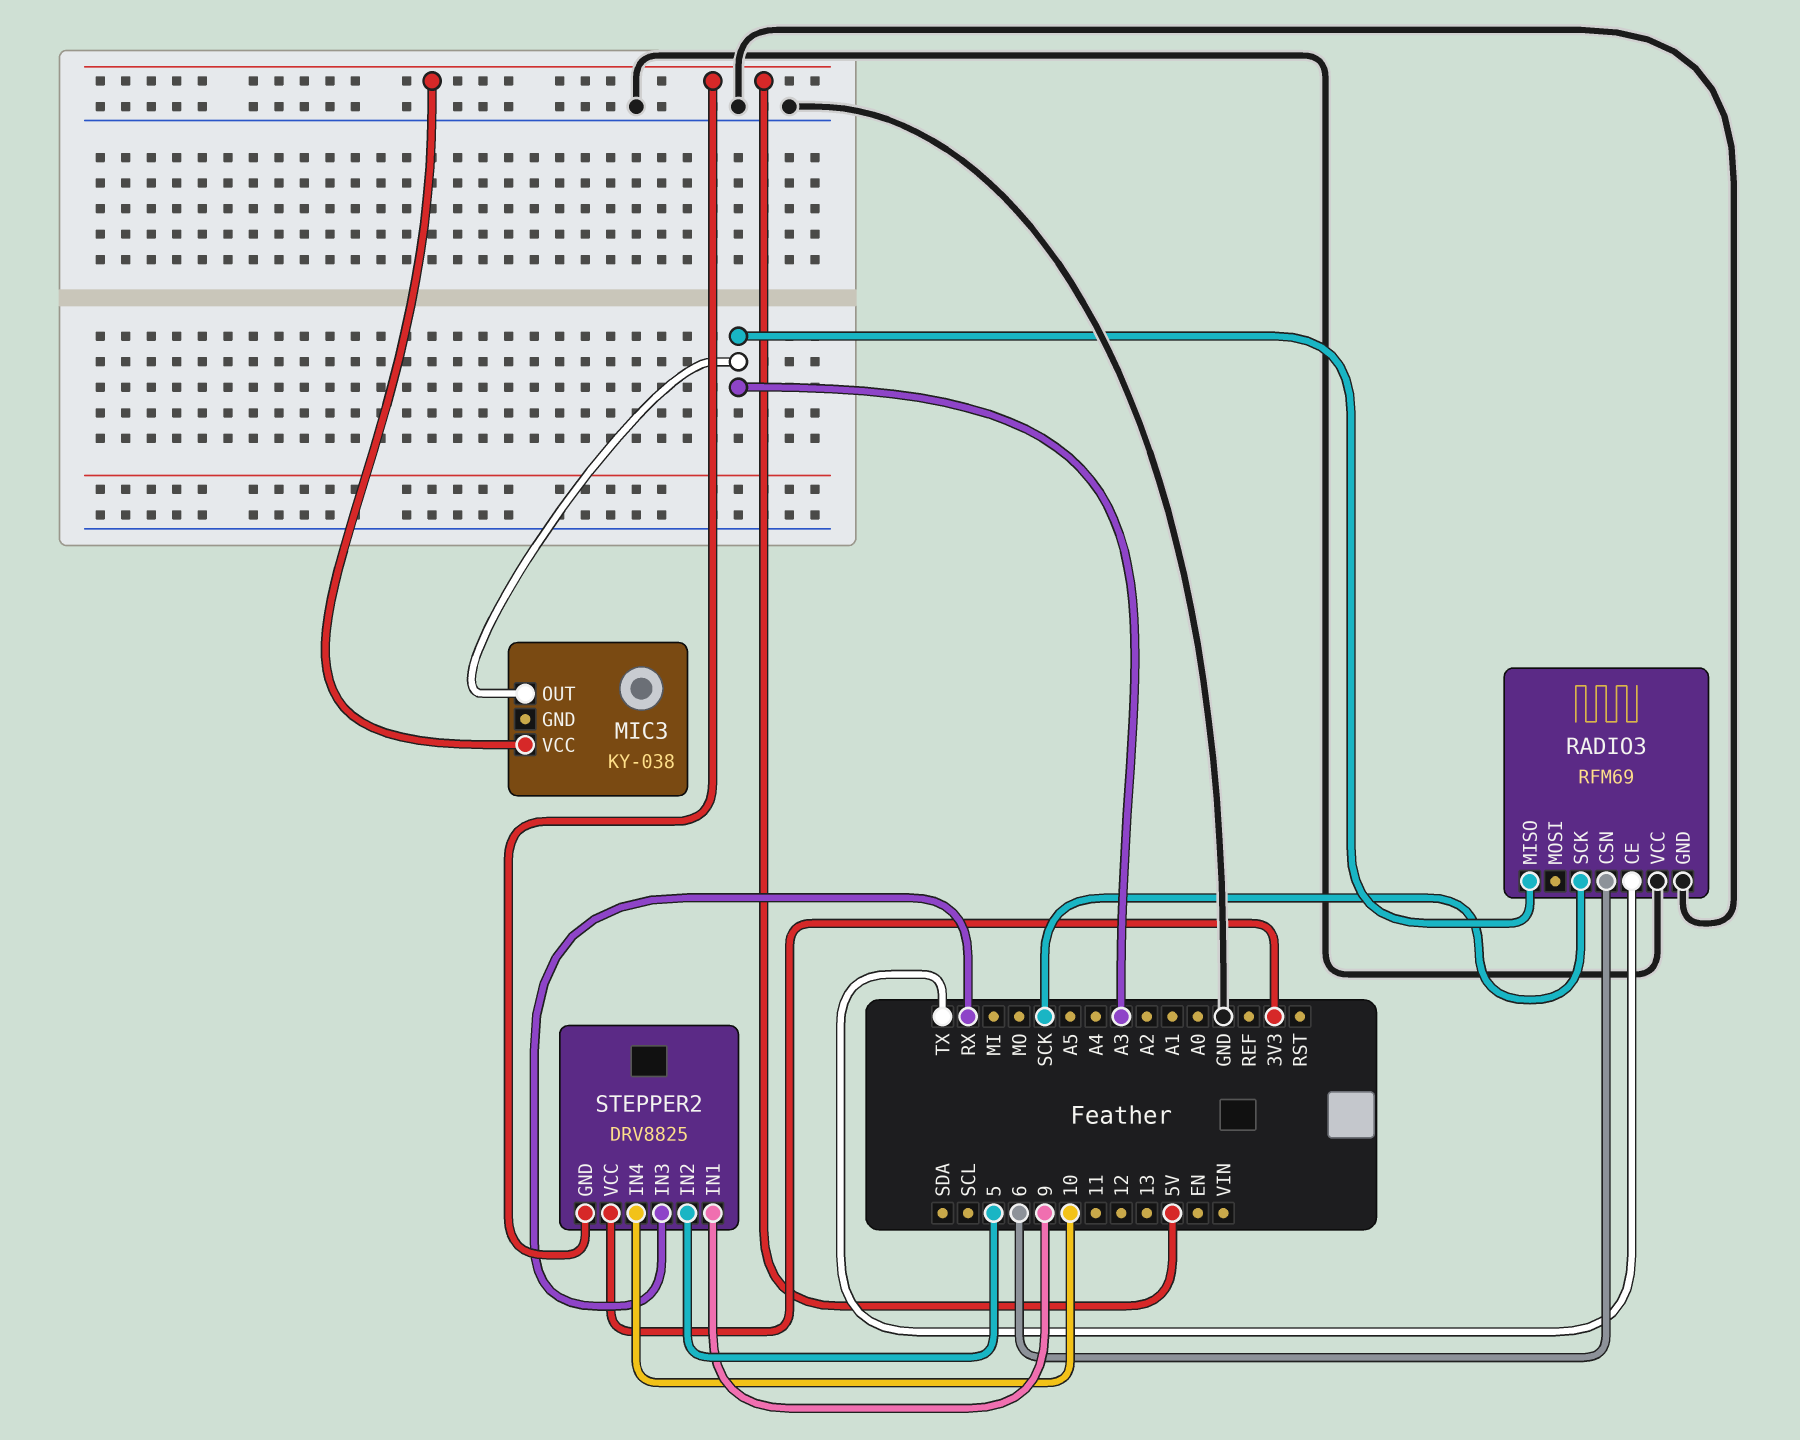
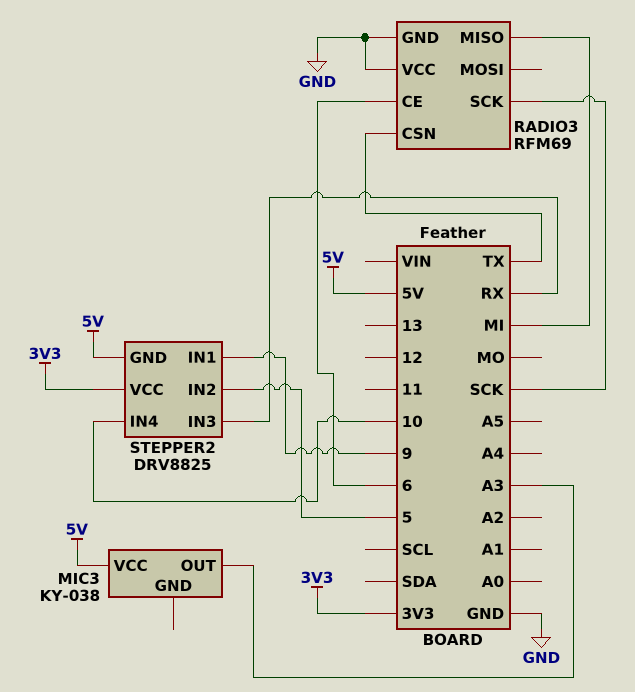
RADIO3 pin CE: TX -> 6
RADIO3 pin CSN: 6 -> TX
RADIO3 pin MISO: A3 -> MI

